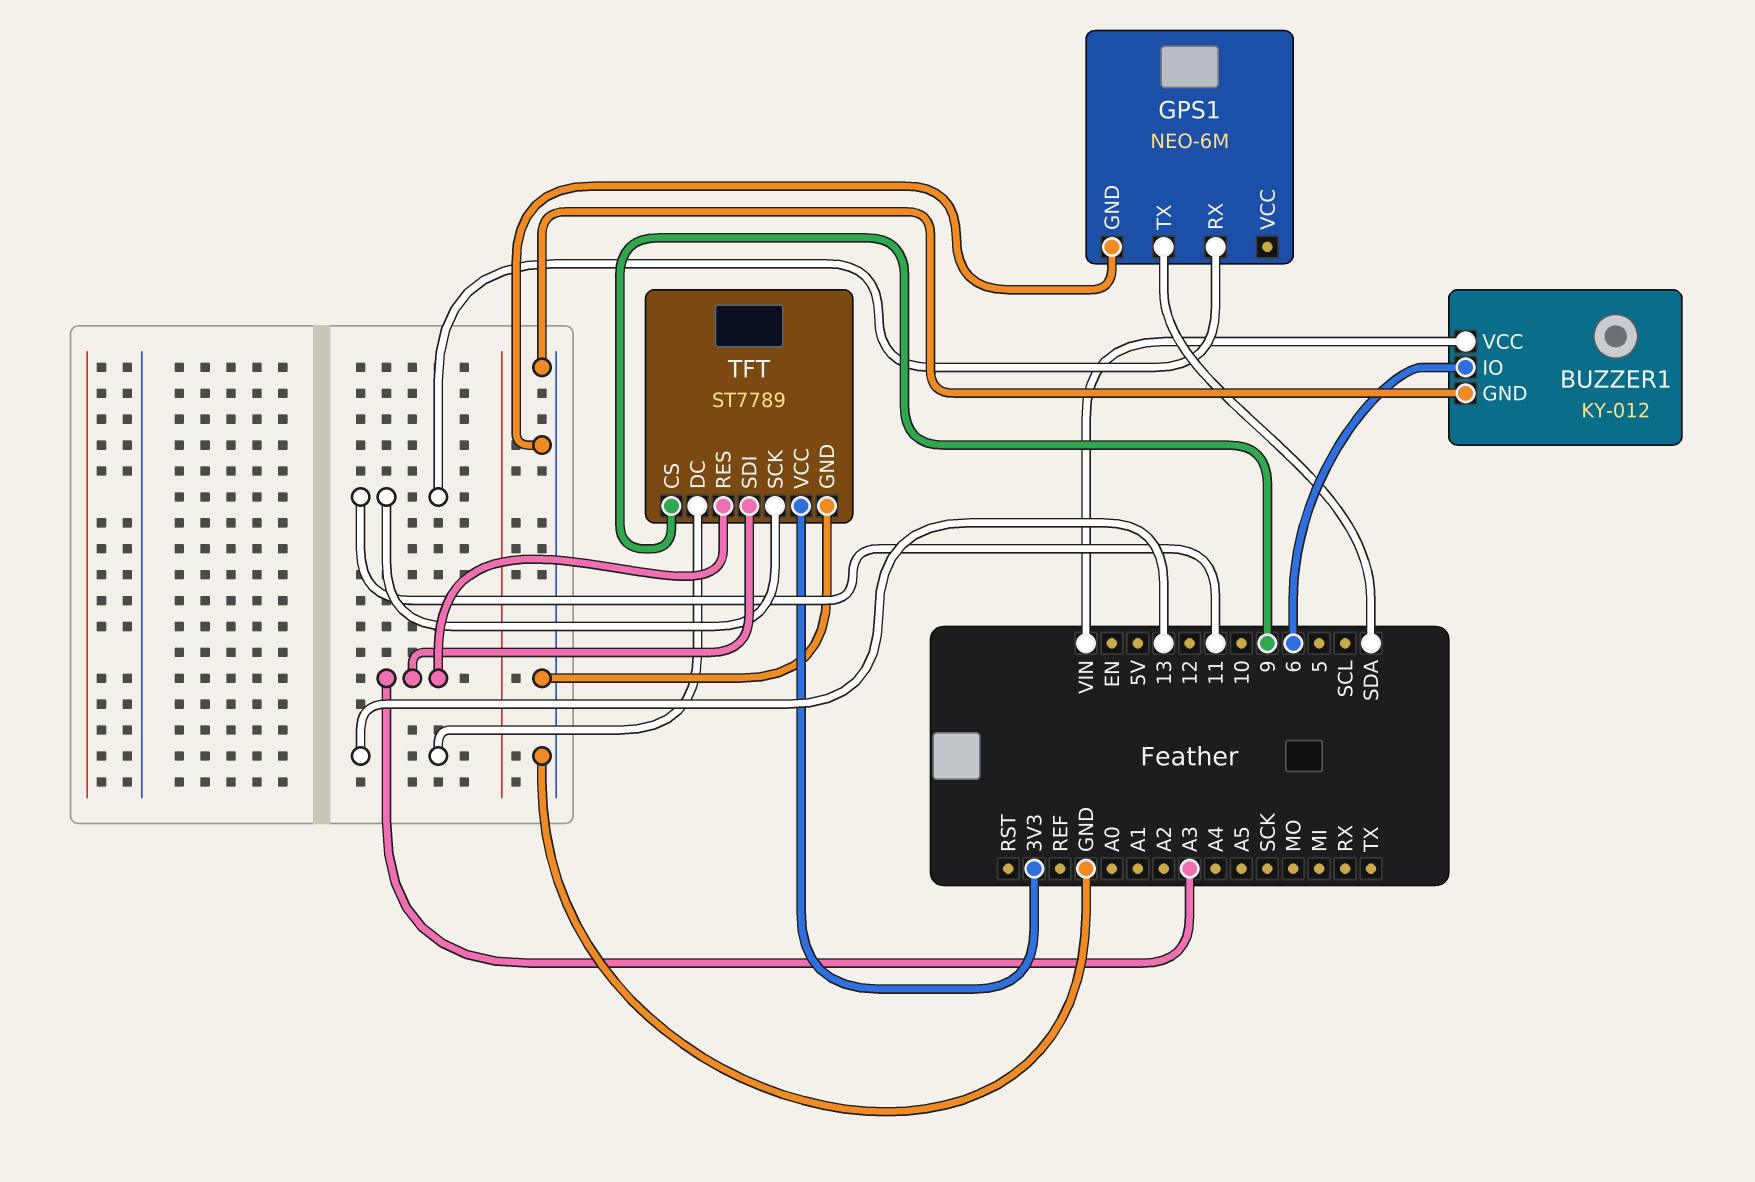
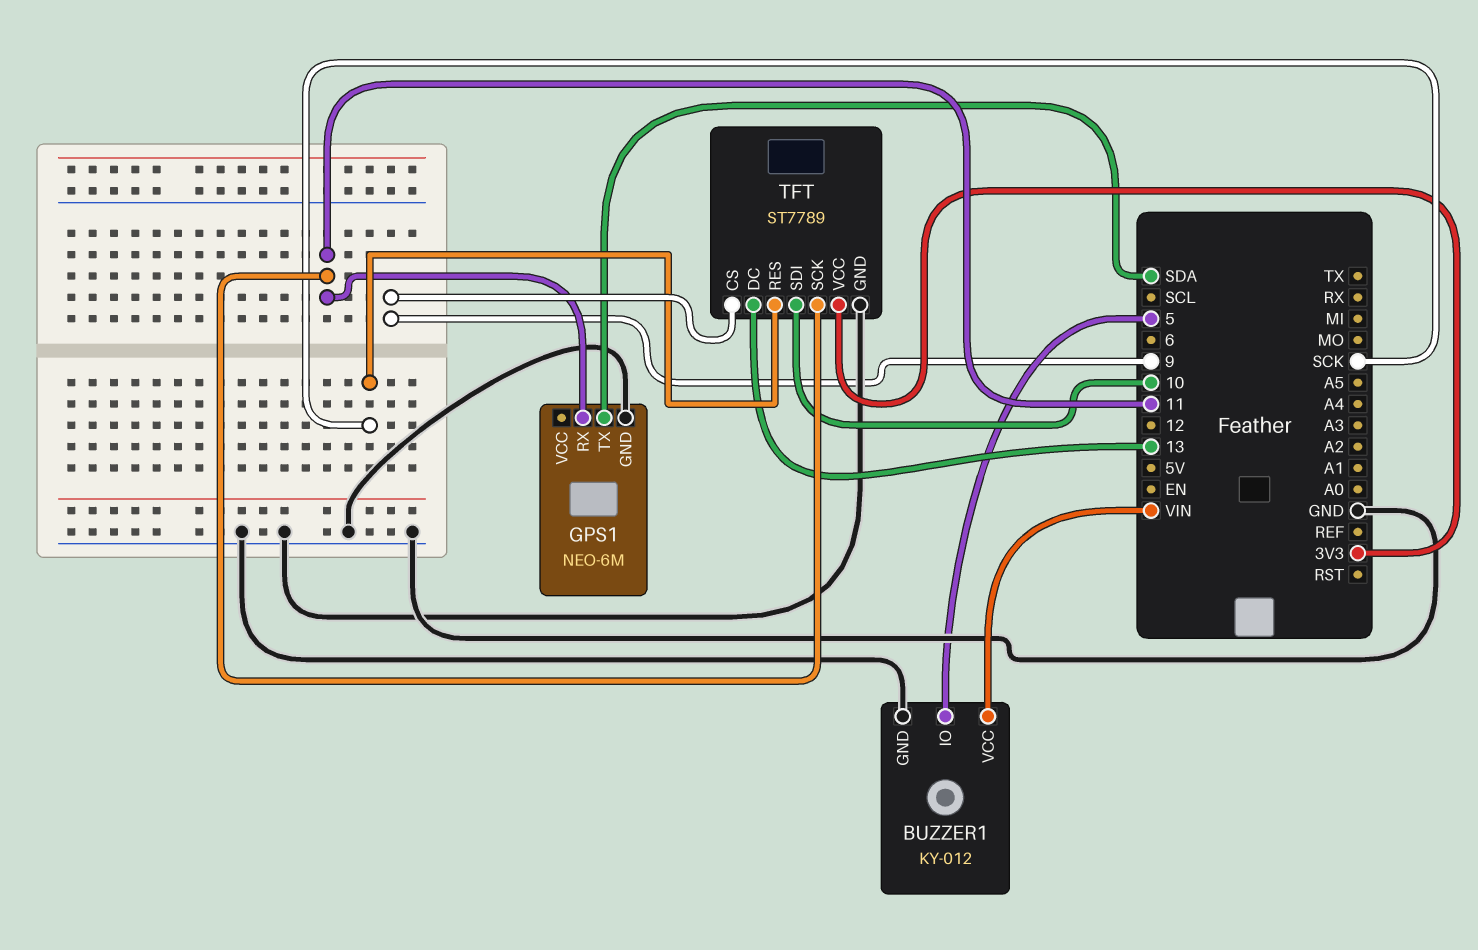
BUZZER1 pin IO: 6 -> 5
TFT pin RES: A3 -> SCK
TFT pin SDI: A3 -> 10

